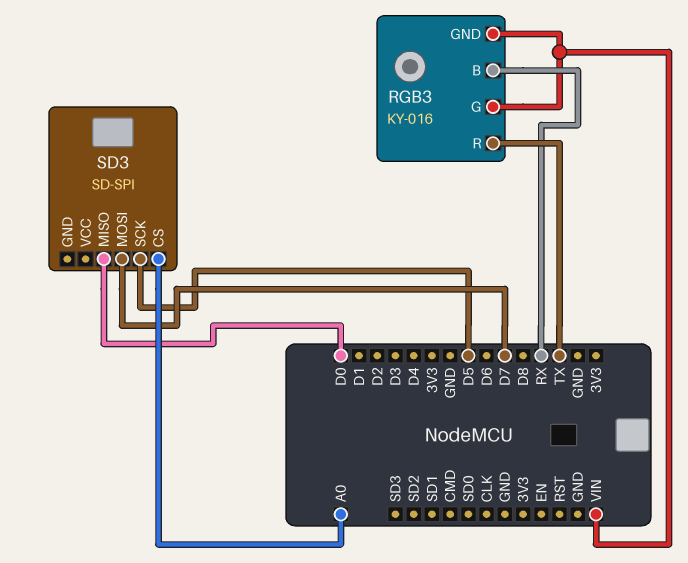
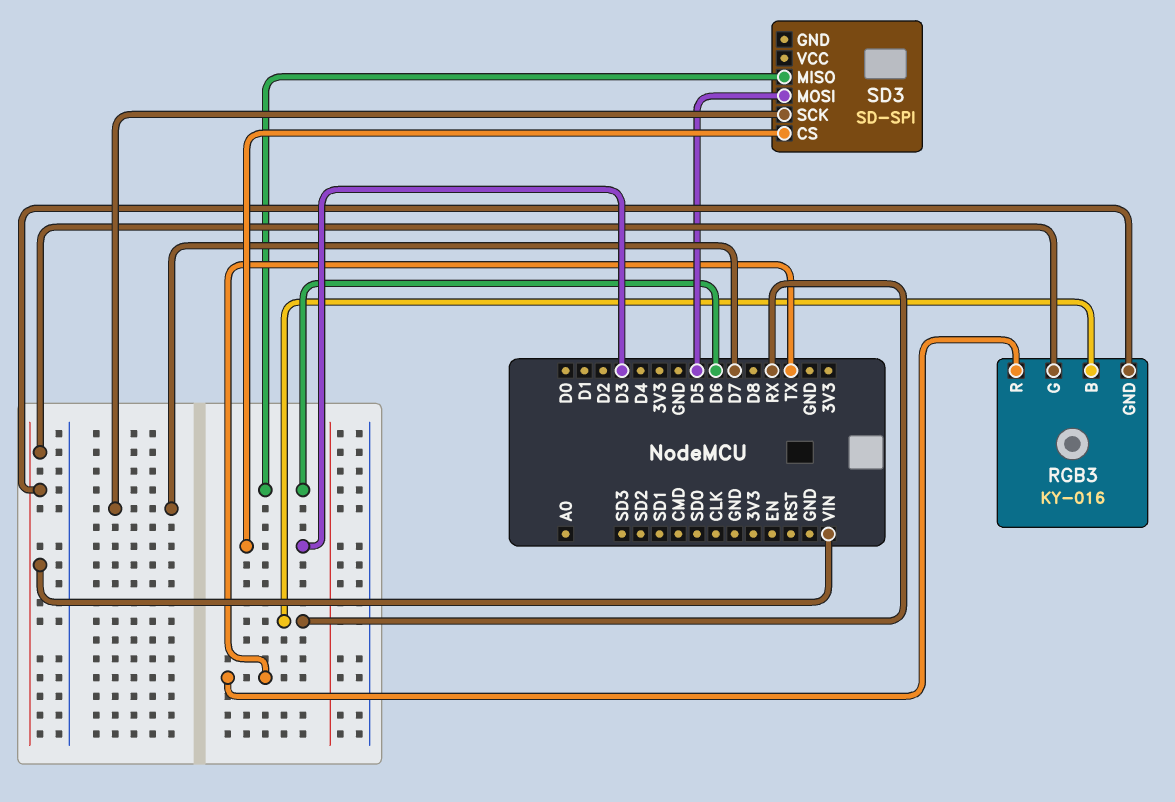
SD3 pin CS: A0 -> D3
SD3 pin MISO: D0 -> D6
SD3 pin MOSI: D7 -> D5
SD3 pin SCK: D5 -> D7

